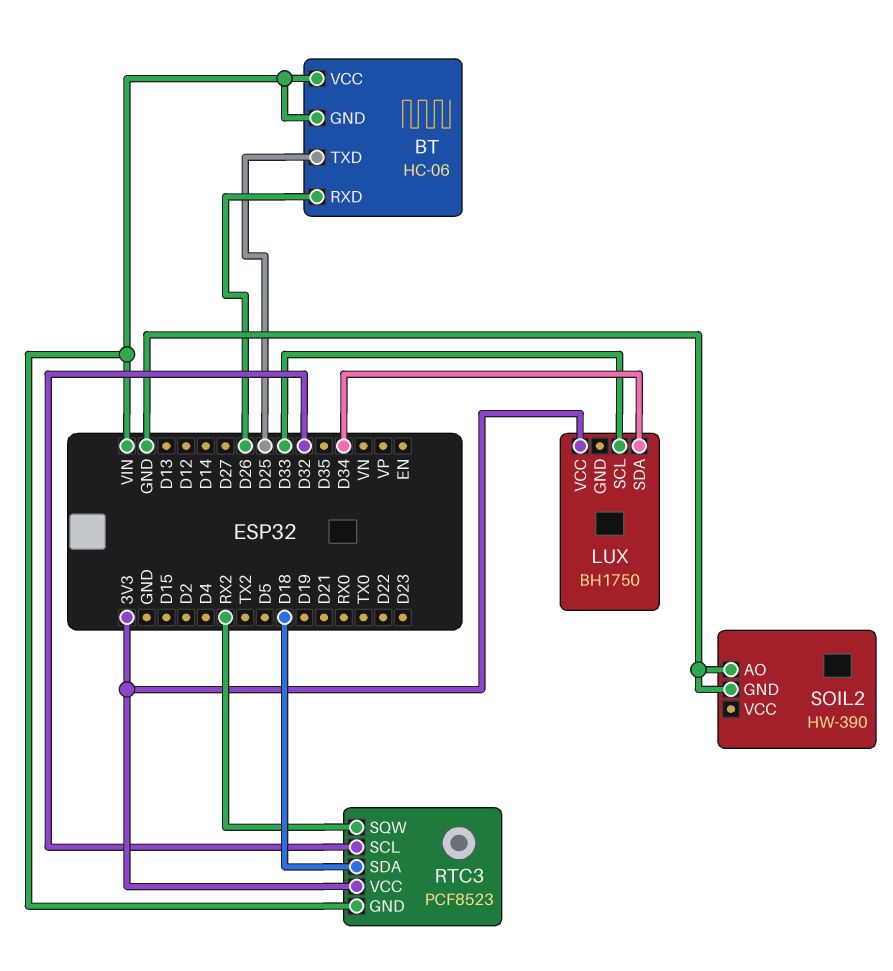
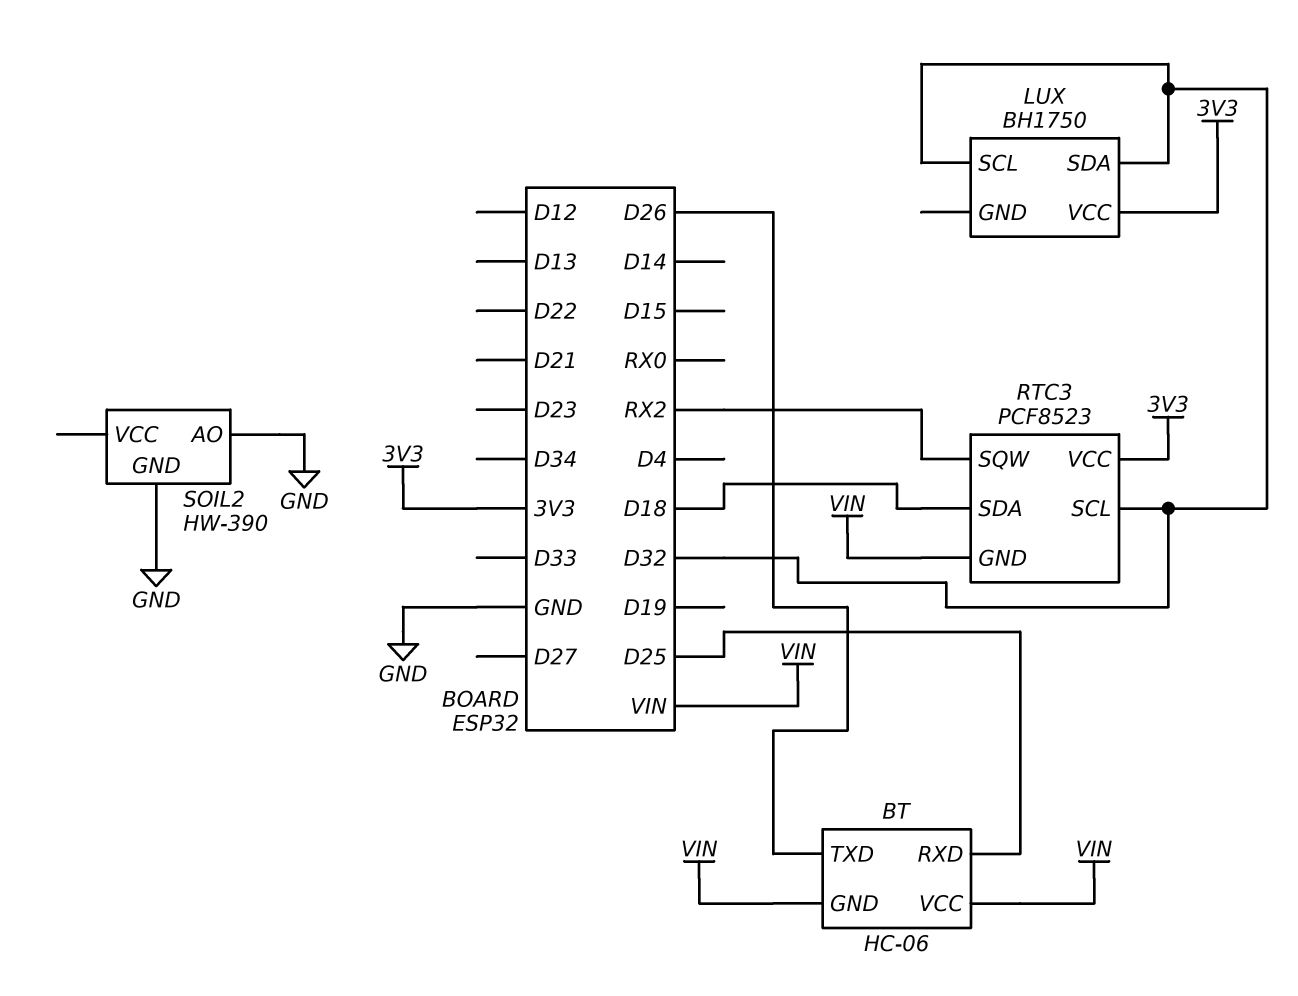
BT pin RXD: D26 -> D25
BT pin TXD: D25 -> D26
LUX pin SCL: D33 -> D32
LUX pin SDA: D34 -> D32

